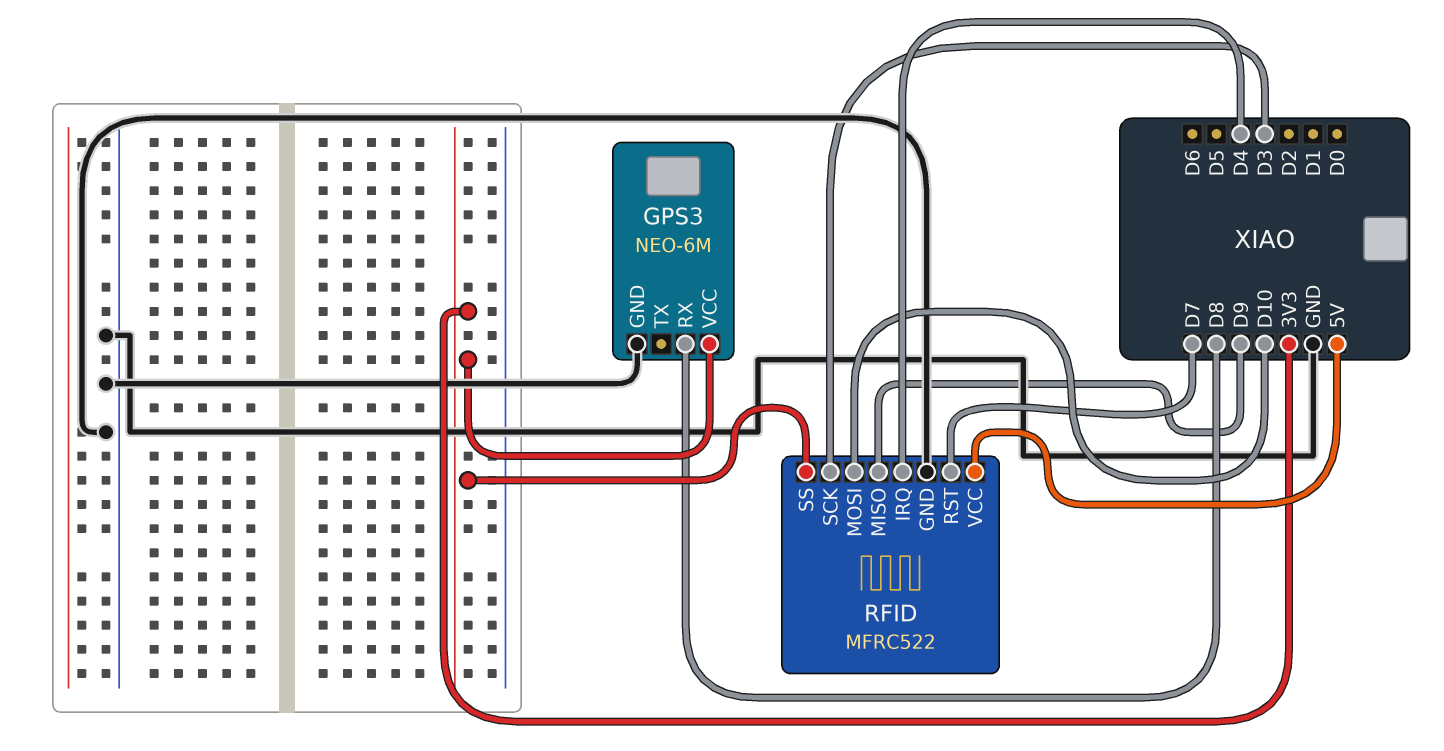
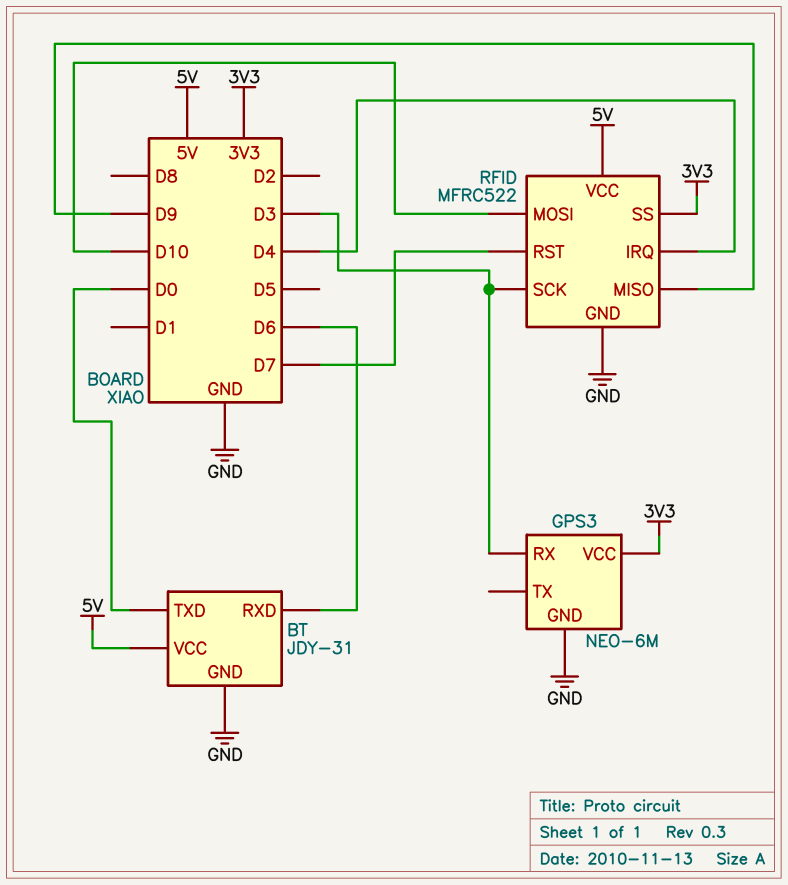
BT: none -> JDY-31
BT pin GND: none -> GND
BT pin RXD: none -> D6
BT pin TXD: none -> D0
BT pin VCC: none -> 5V
GPS3 pin RX: D8 -> D3

